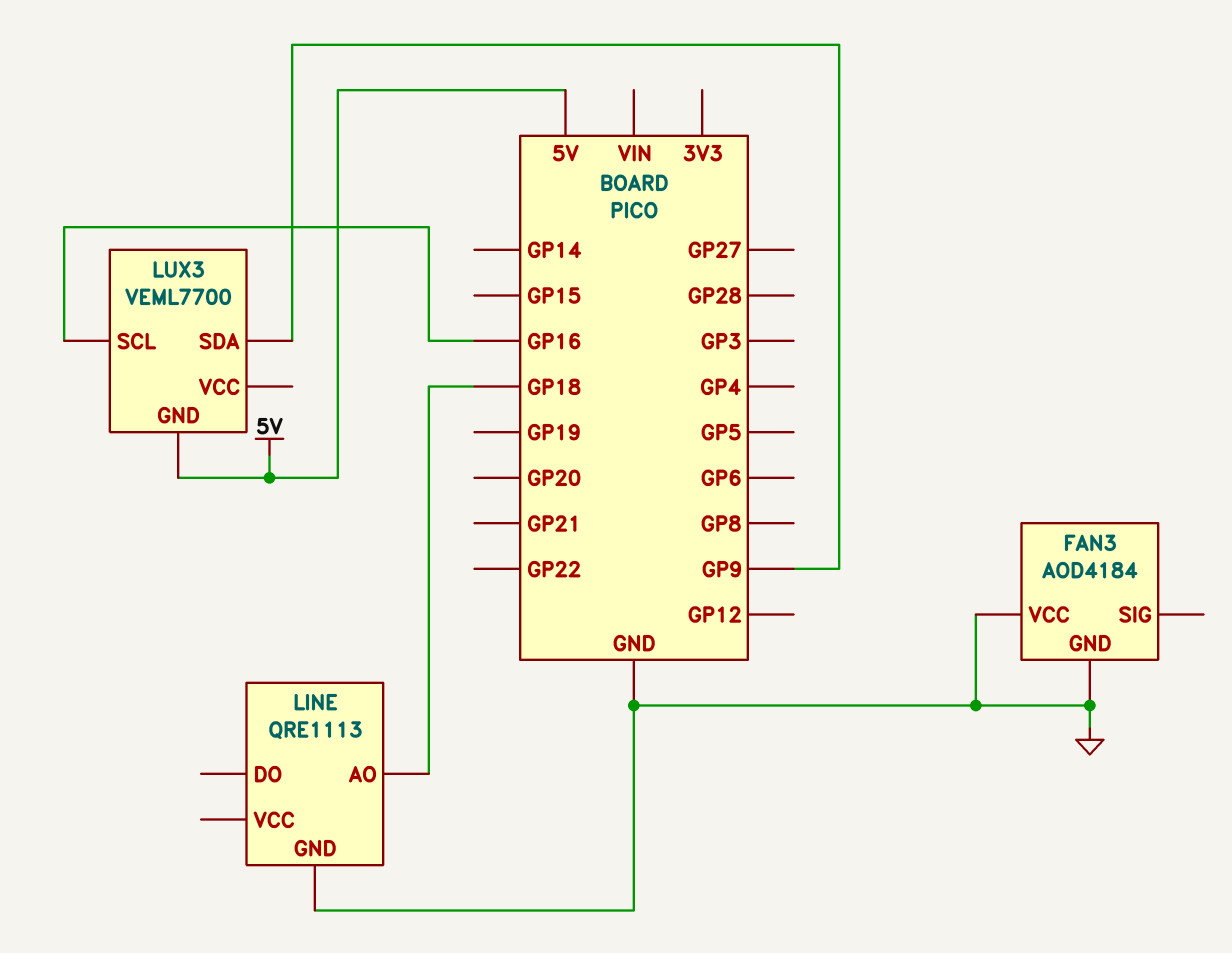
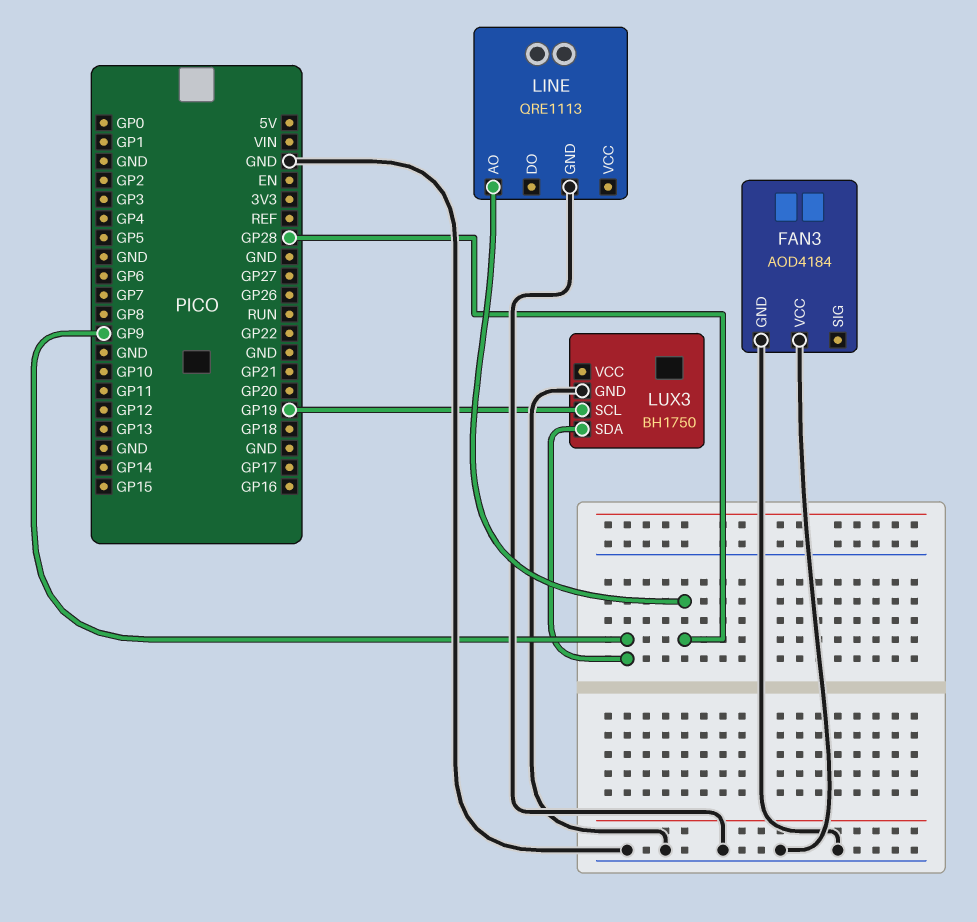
LINE pin AO: GP18 -> GP28
LUX3: VEML7700 -> BH1750
LUX3 pin GND: 5V -> GND
LUX3 pin SCL: GP16 -> GP19

